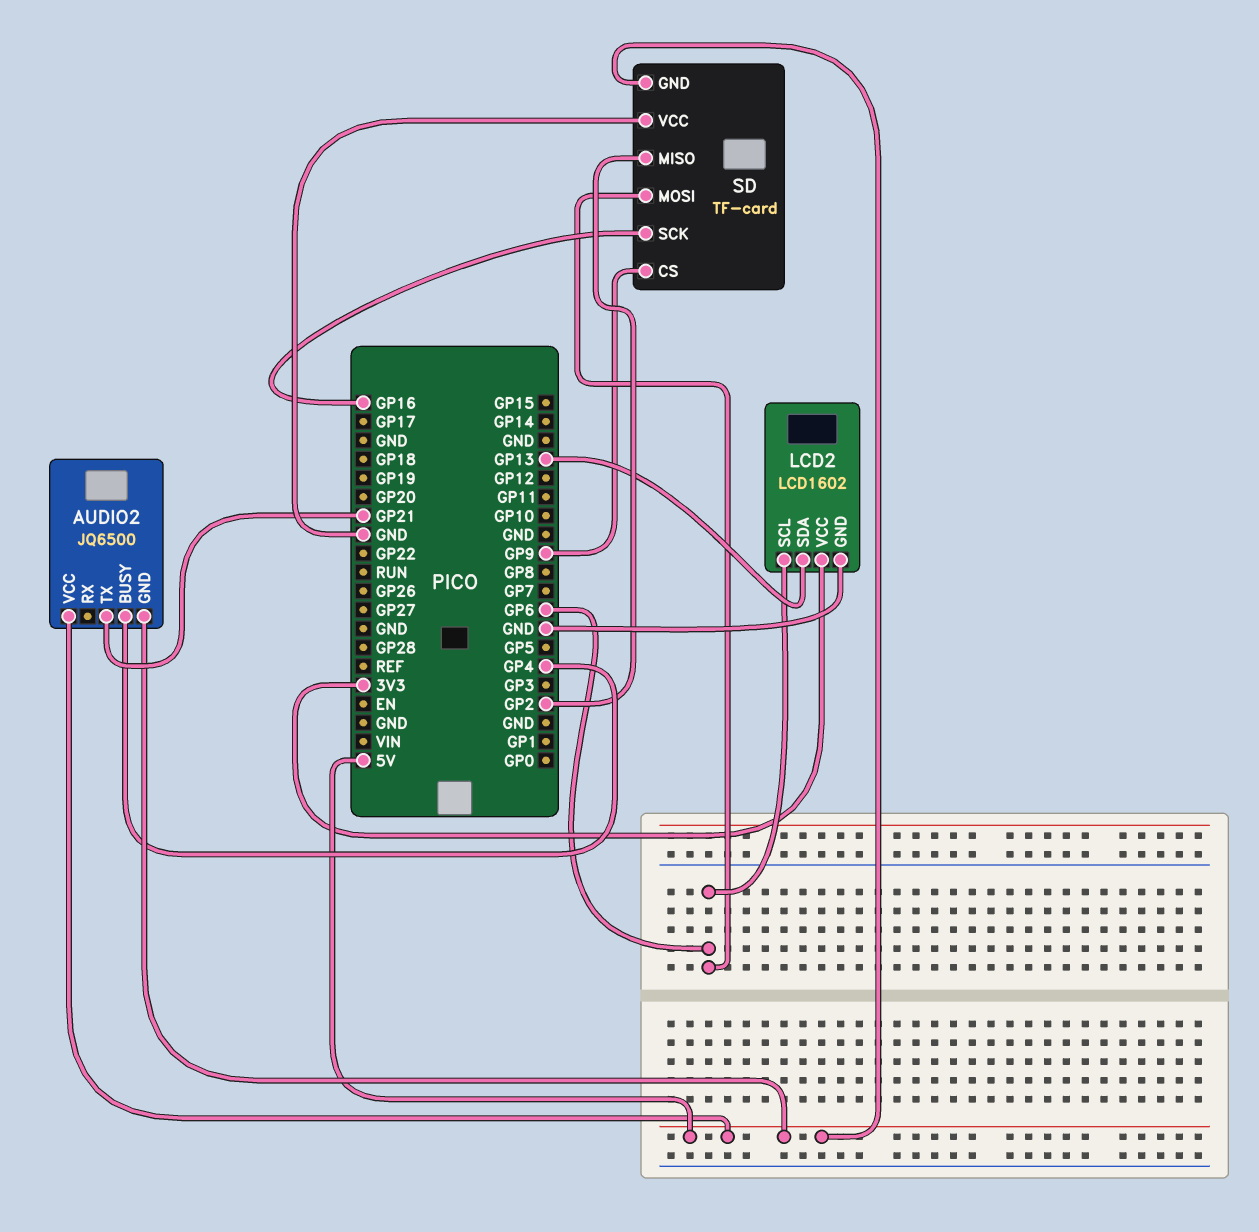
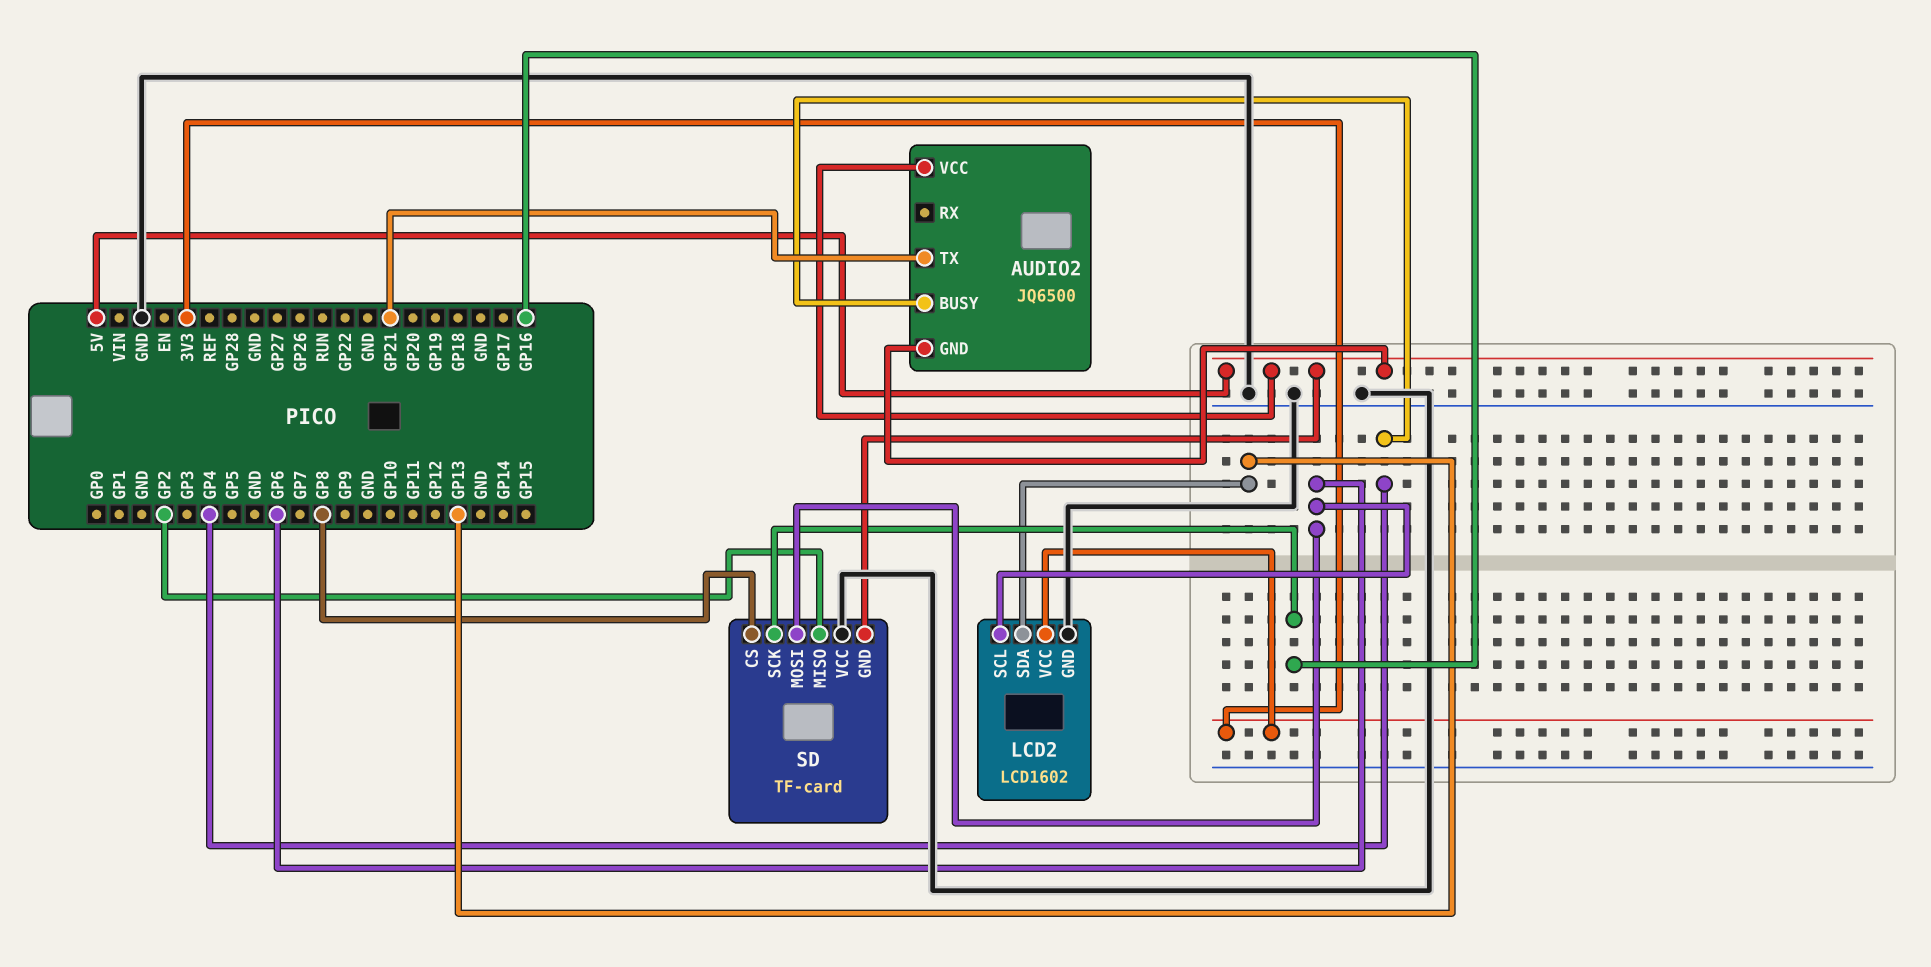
SD pin CS: GP9 -> GP8

